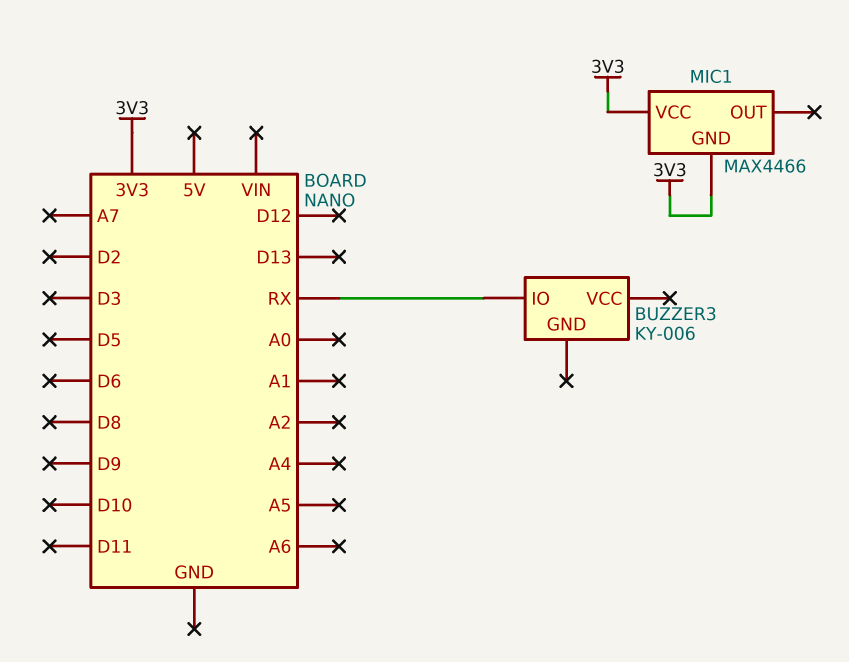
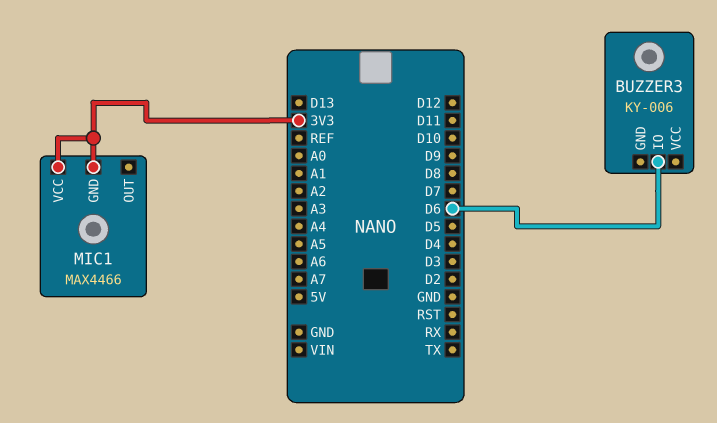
BUZZER3 pin IO: RX -> D6

